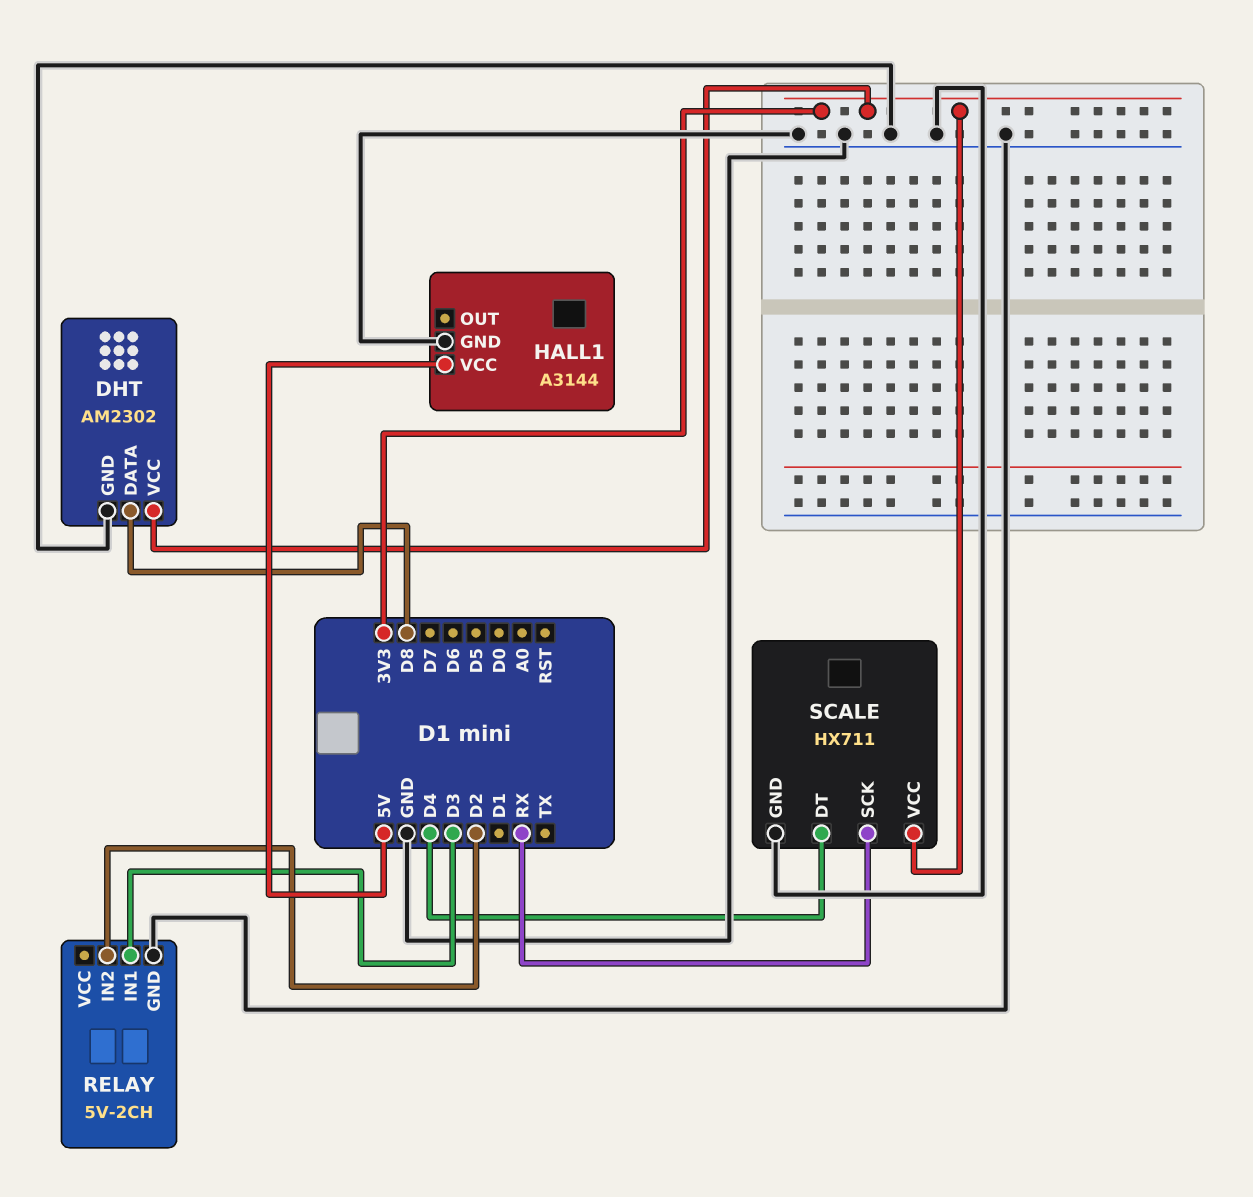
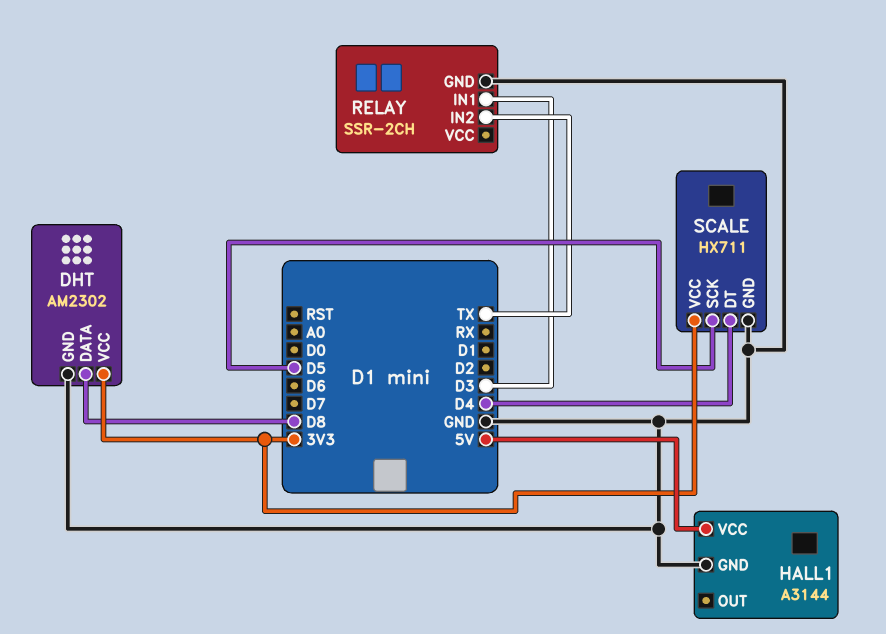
RELAY: 5V-2CH -> SSR-2CH
RELAY pin IN2: D2 -> TX
SCALE pin SCK: RX -> D5

